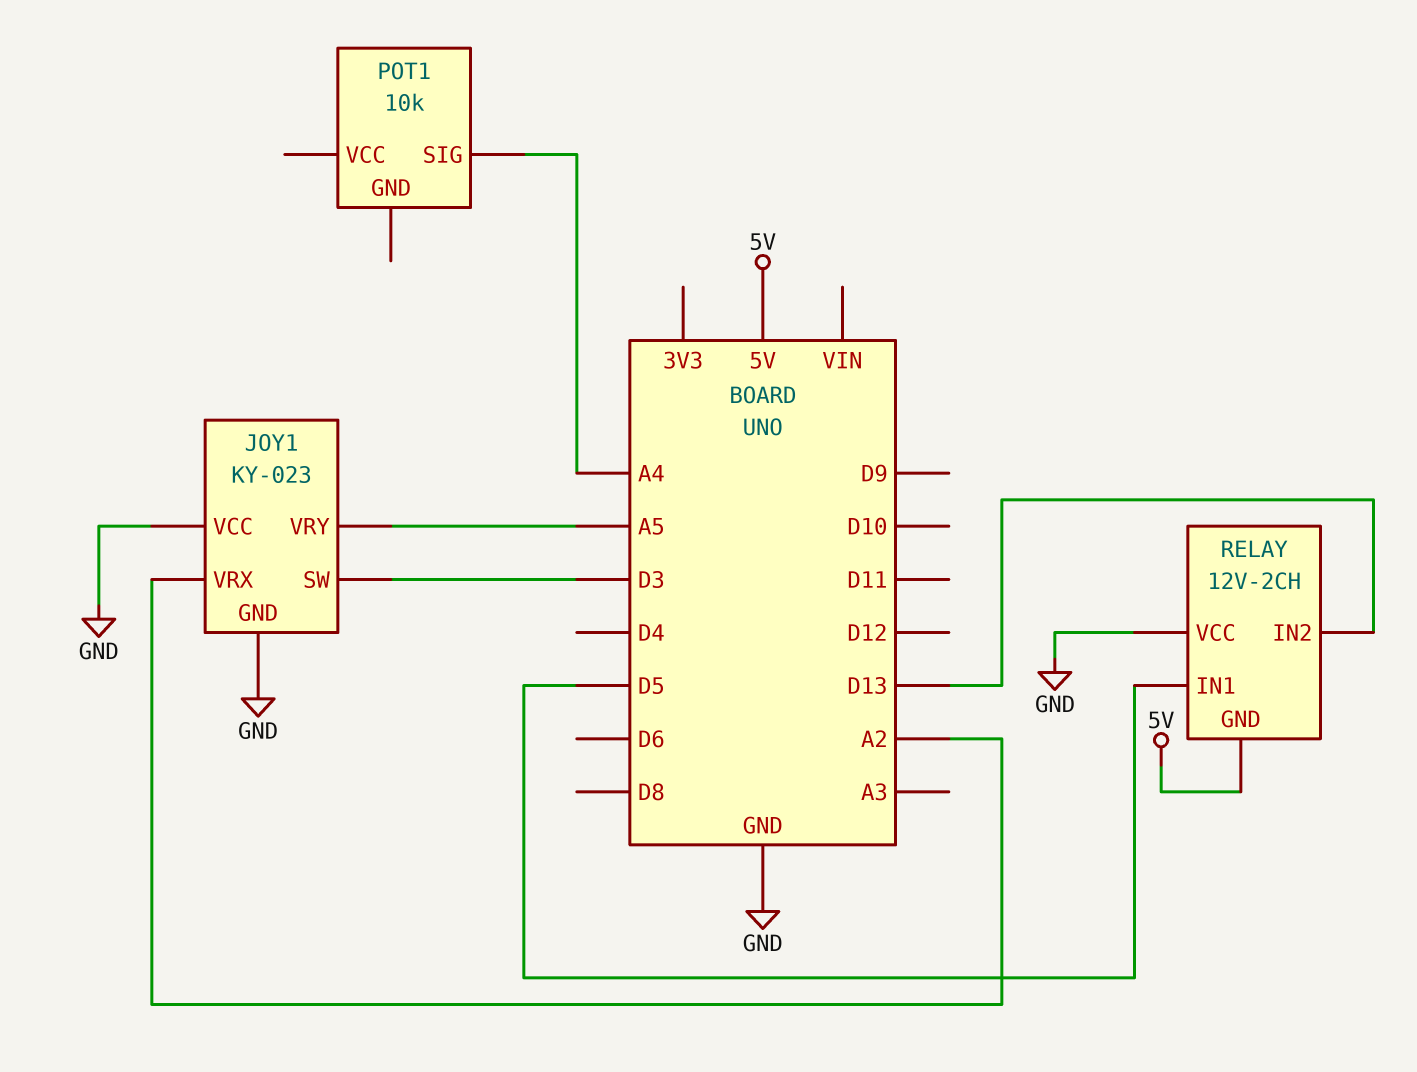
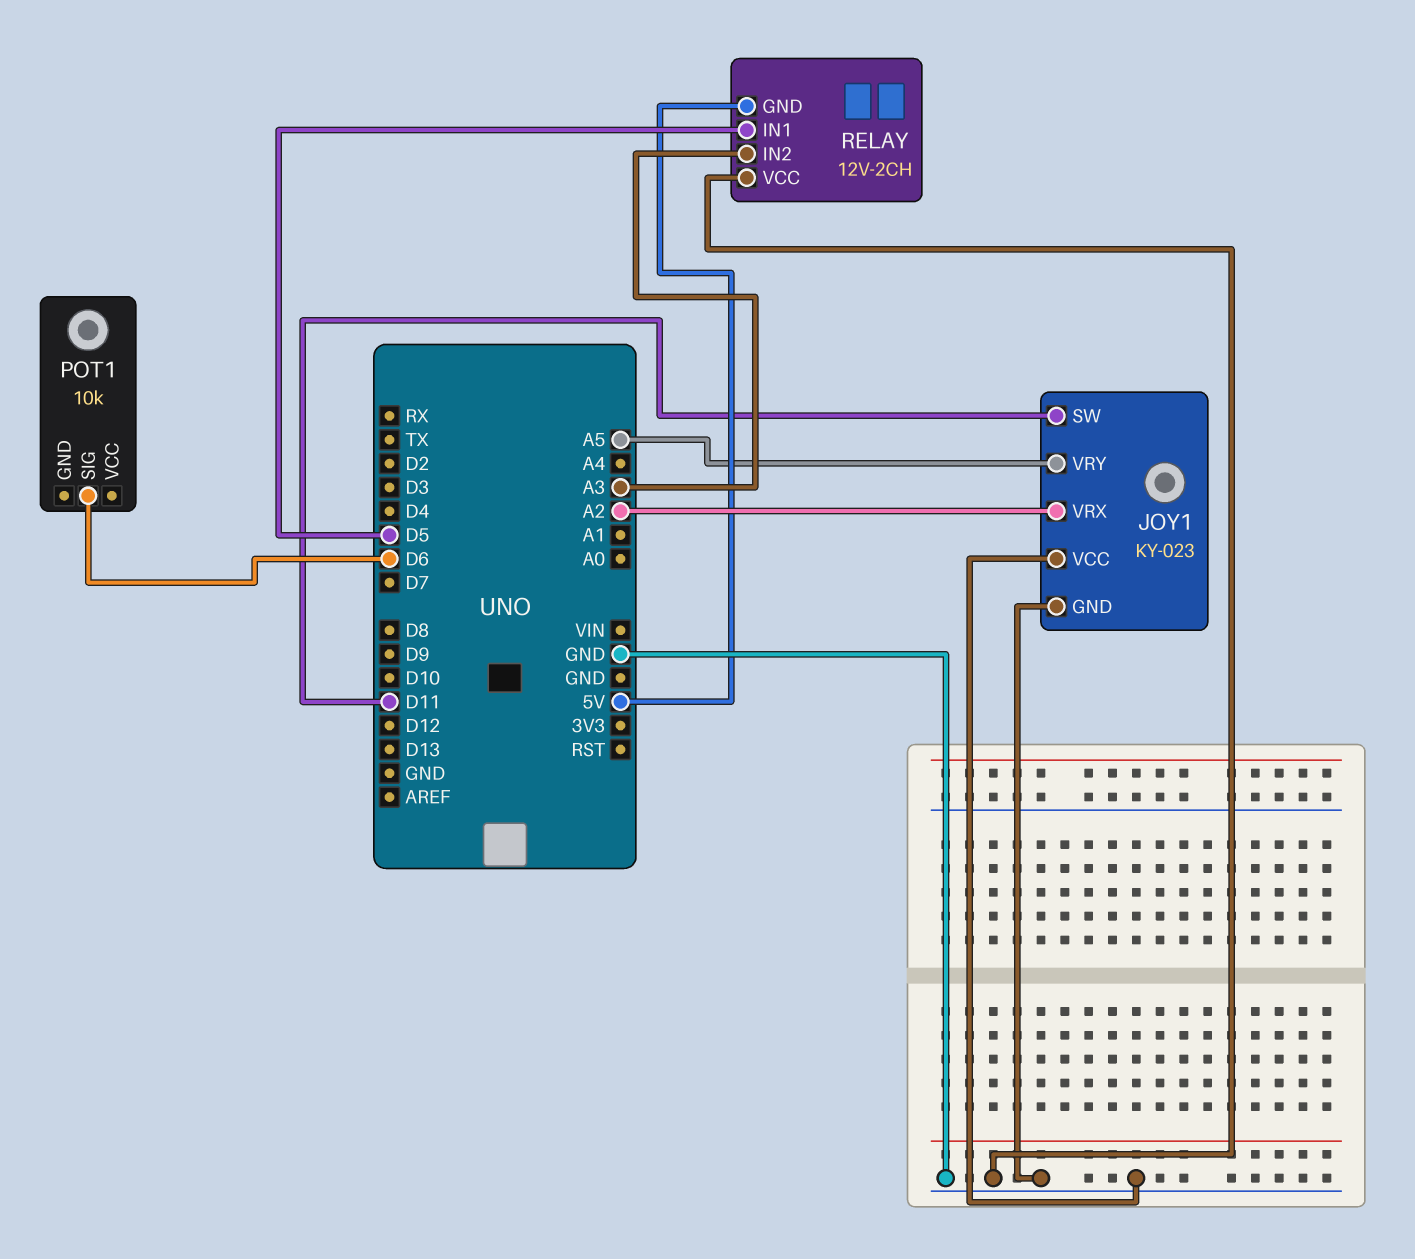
JOY1 pin SW: D3 -> D11
POT1 pin SIG: A4 -> D6
RELAY pin IN2: D13 -> A3

